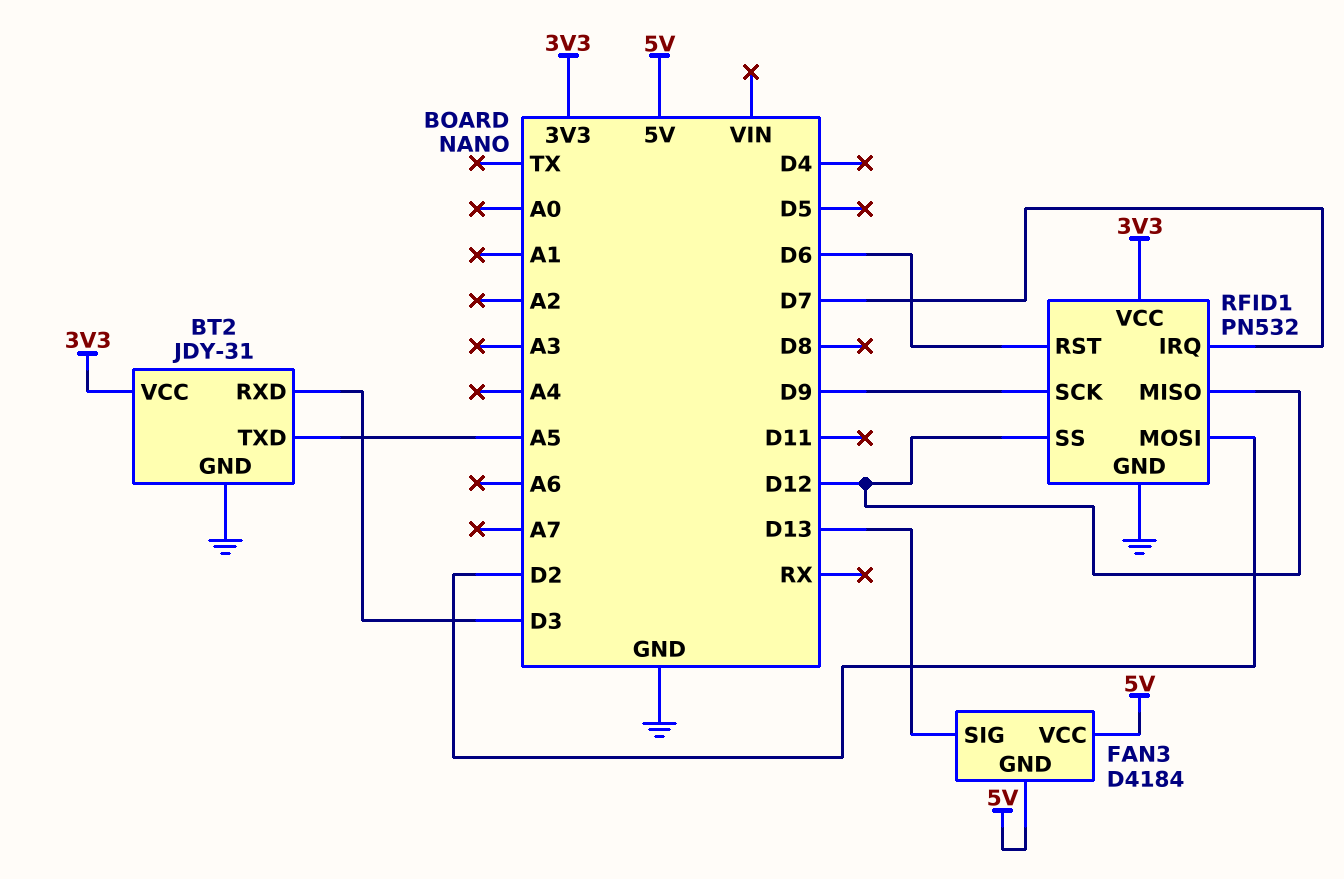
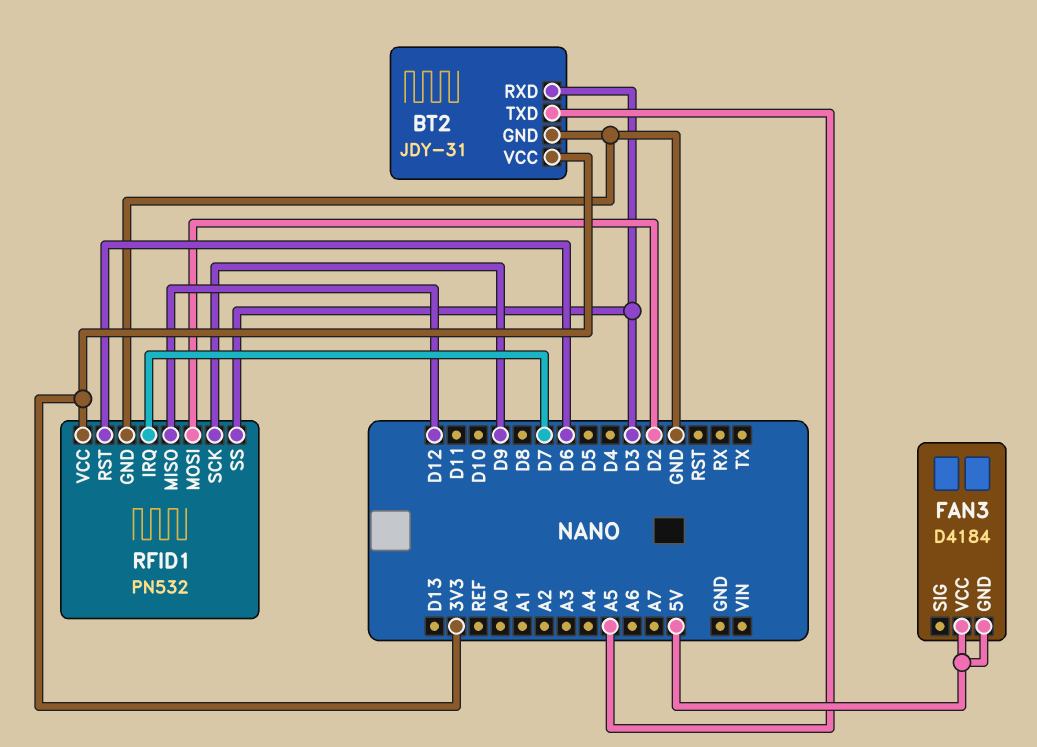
FAN3 pin SIG: D13 -> none
RFID1 pin SS: D12 -> D3

